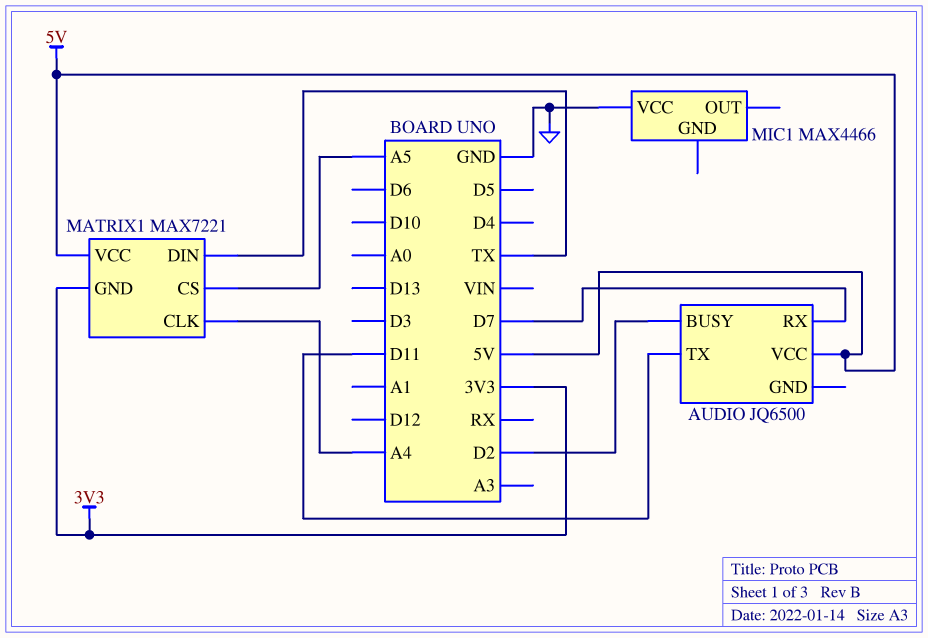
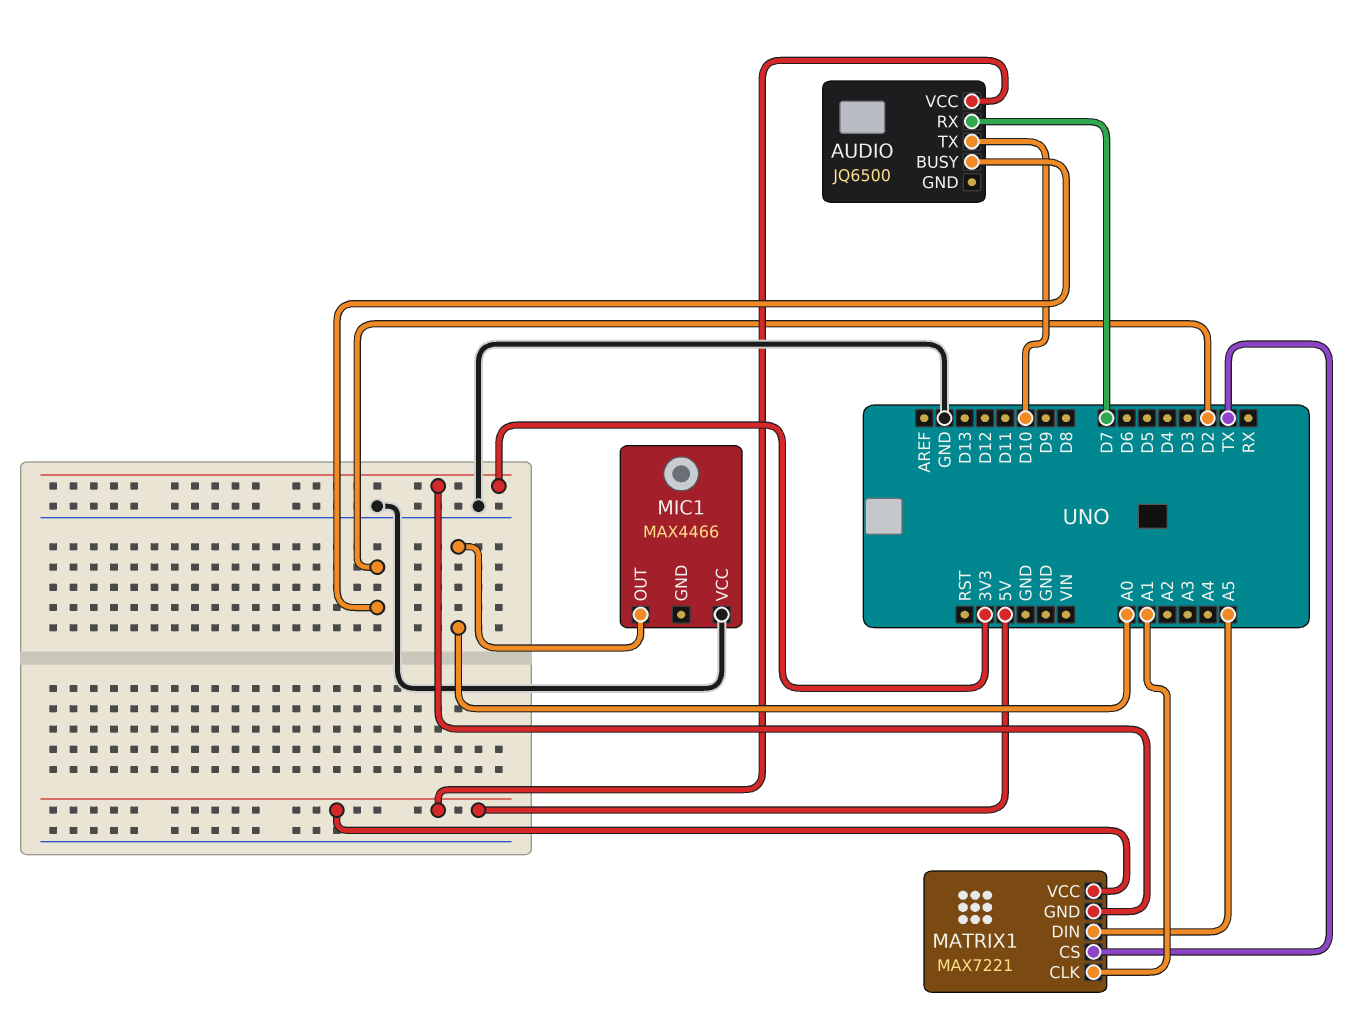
AUDIO pin TX: D11 -> D10
MATRIX1 pin CLK: A4 -> A1
MATRIX1 pin CS: A5 -> TX
MATRIX1 pin DIN: TX -> A5
MIC1 pin OUT: none -> A0

